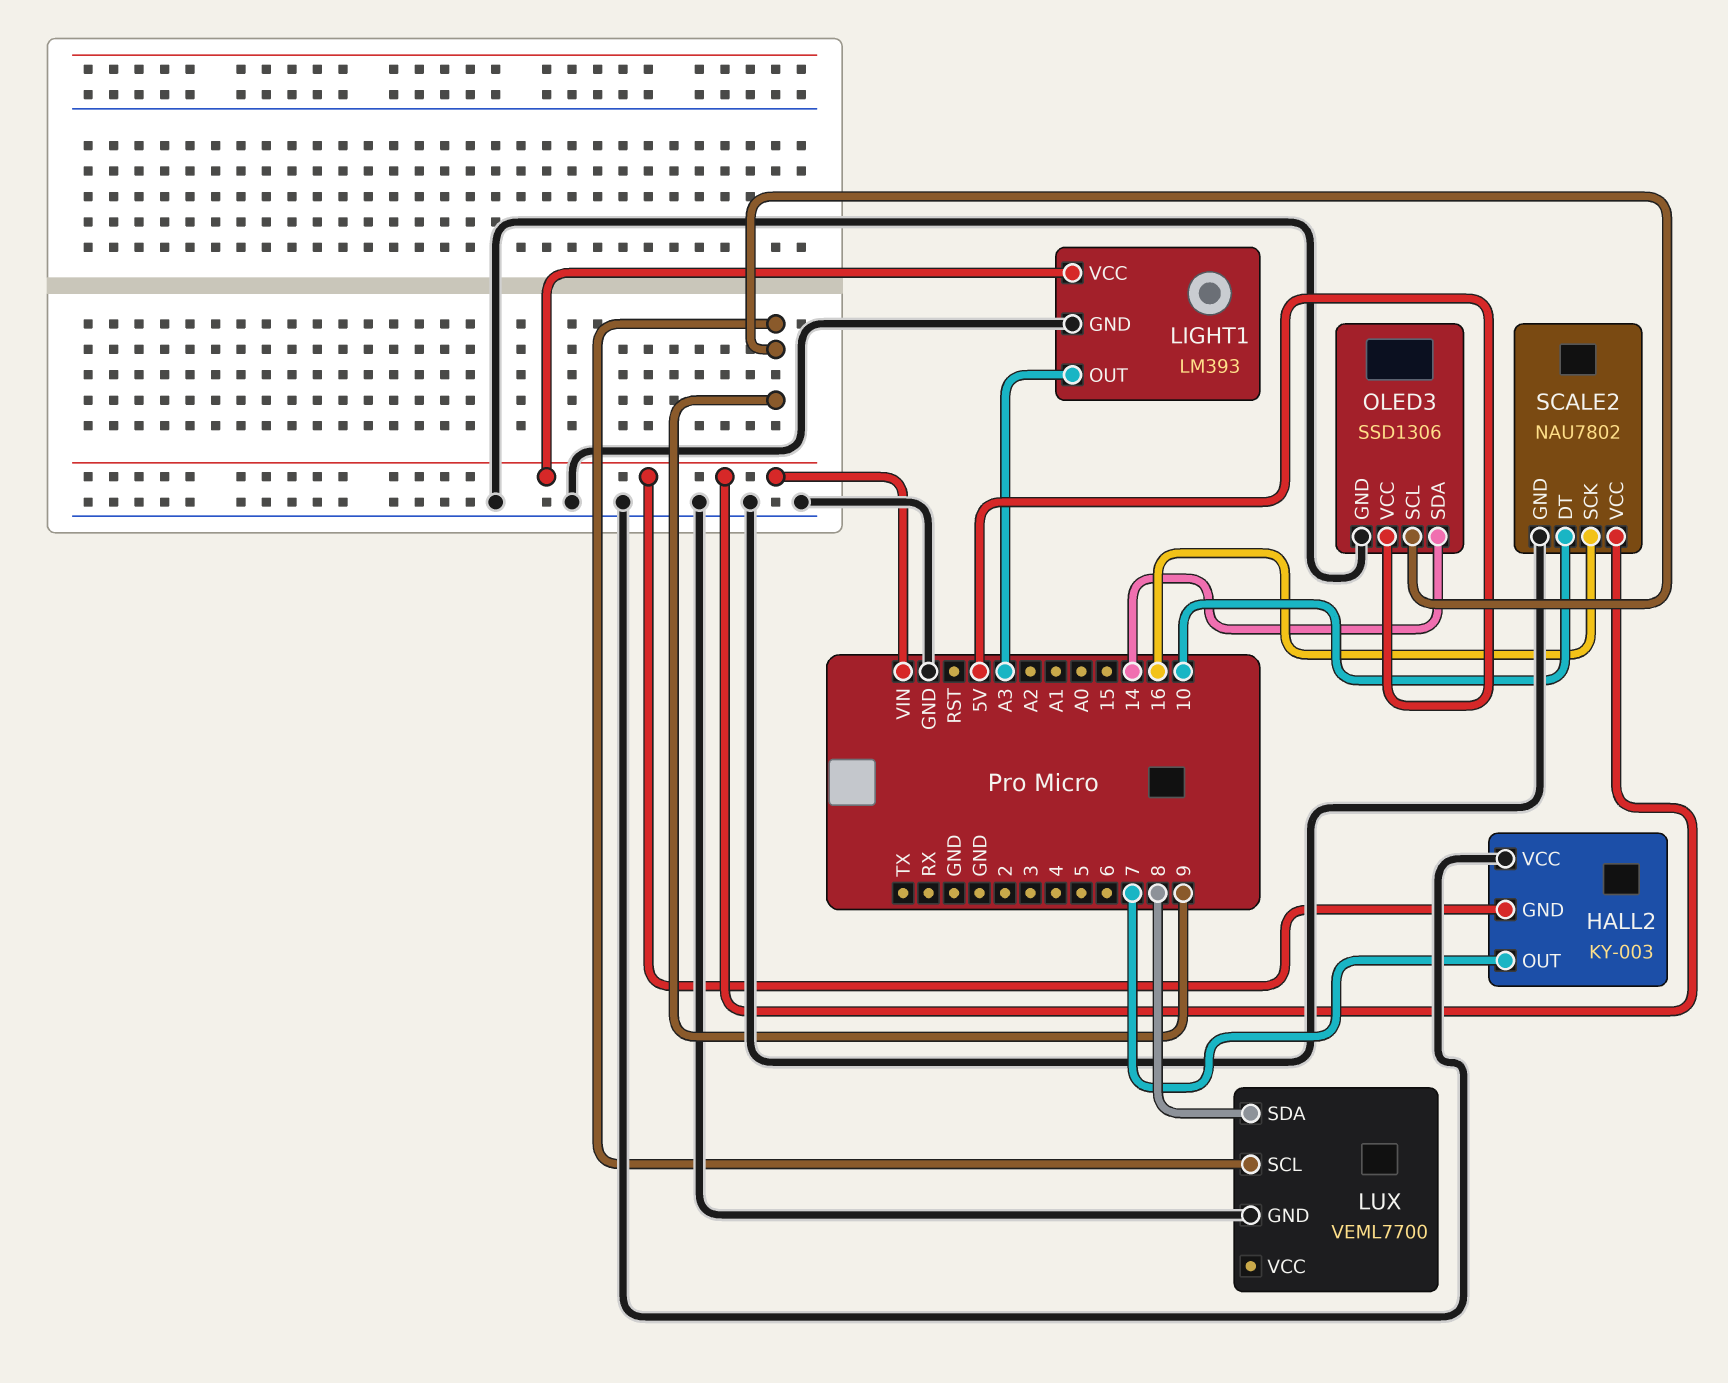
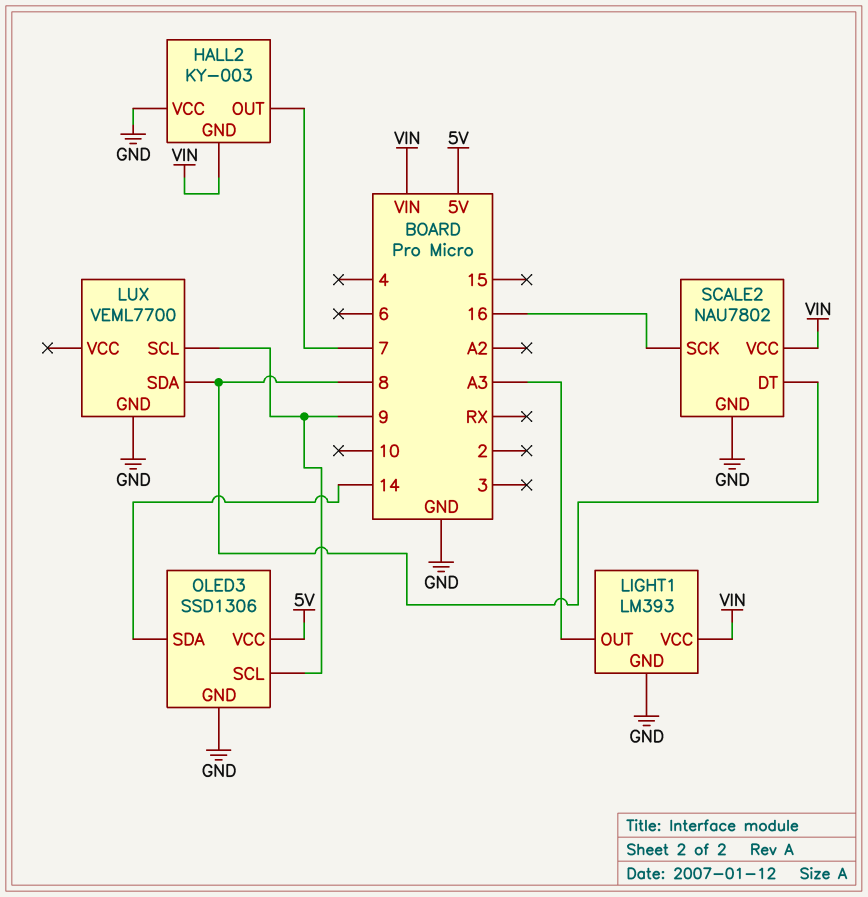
SCALE2 pin DT: 10 -> 8

